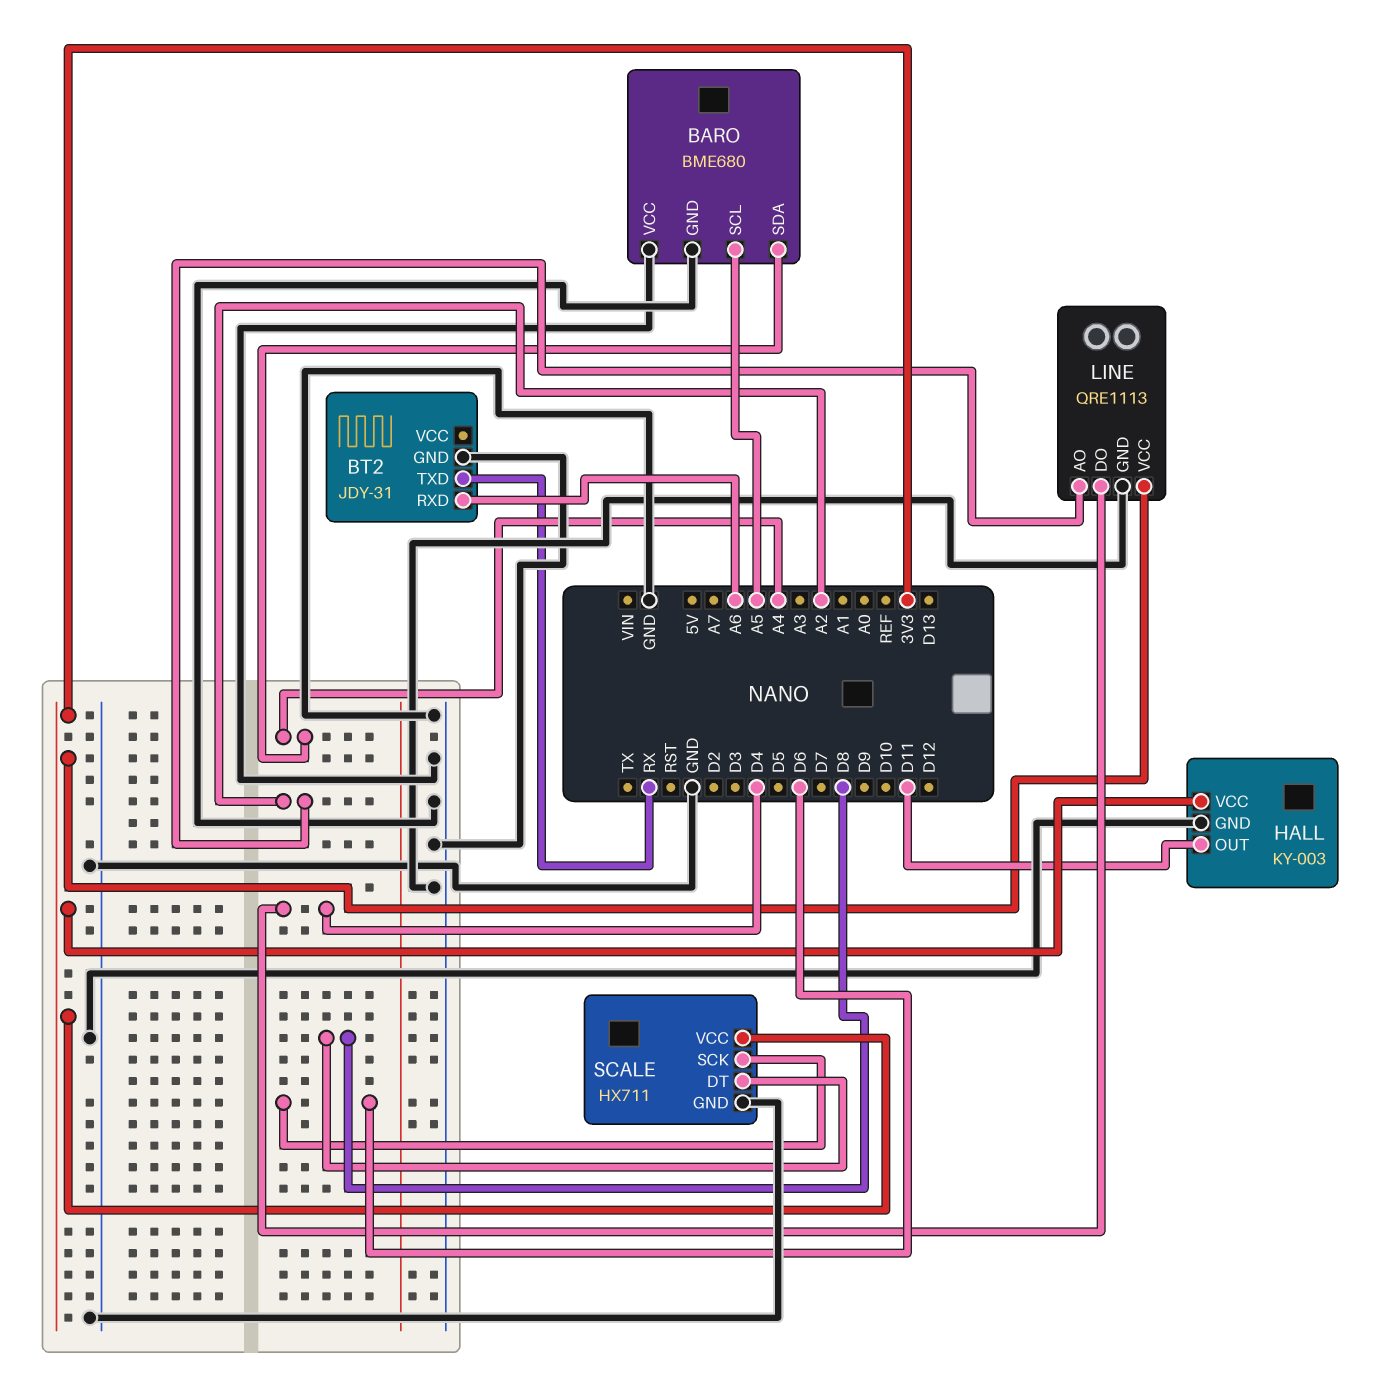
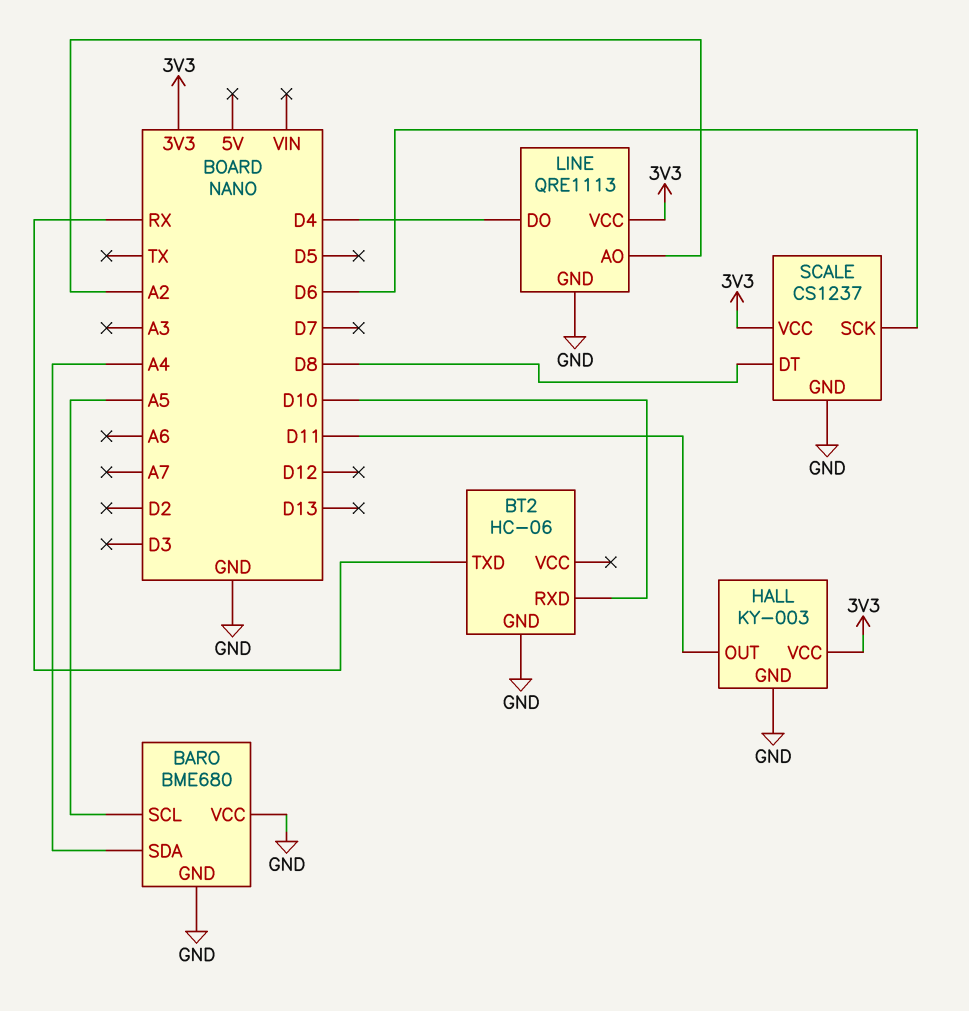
BT2: JDY-31 -> HC-06
BT2 pin RXD: A6 -> D10
SCALE: HX711 -> CS1237

